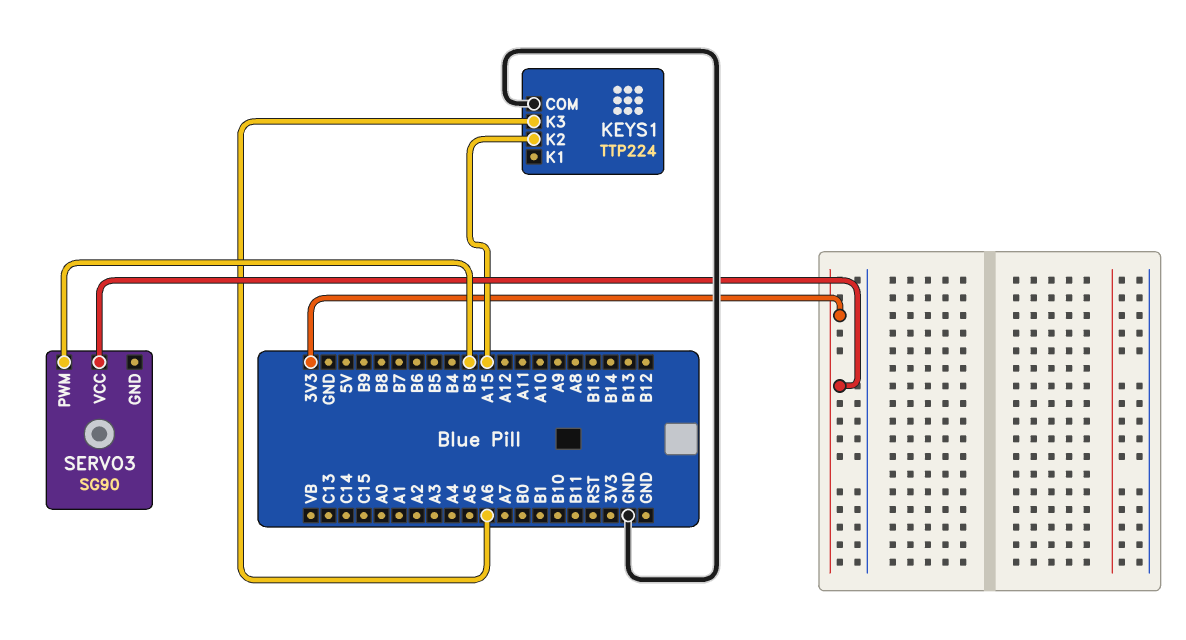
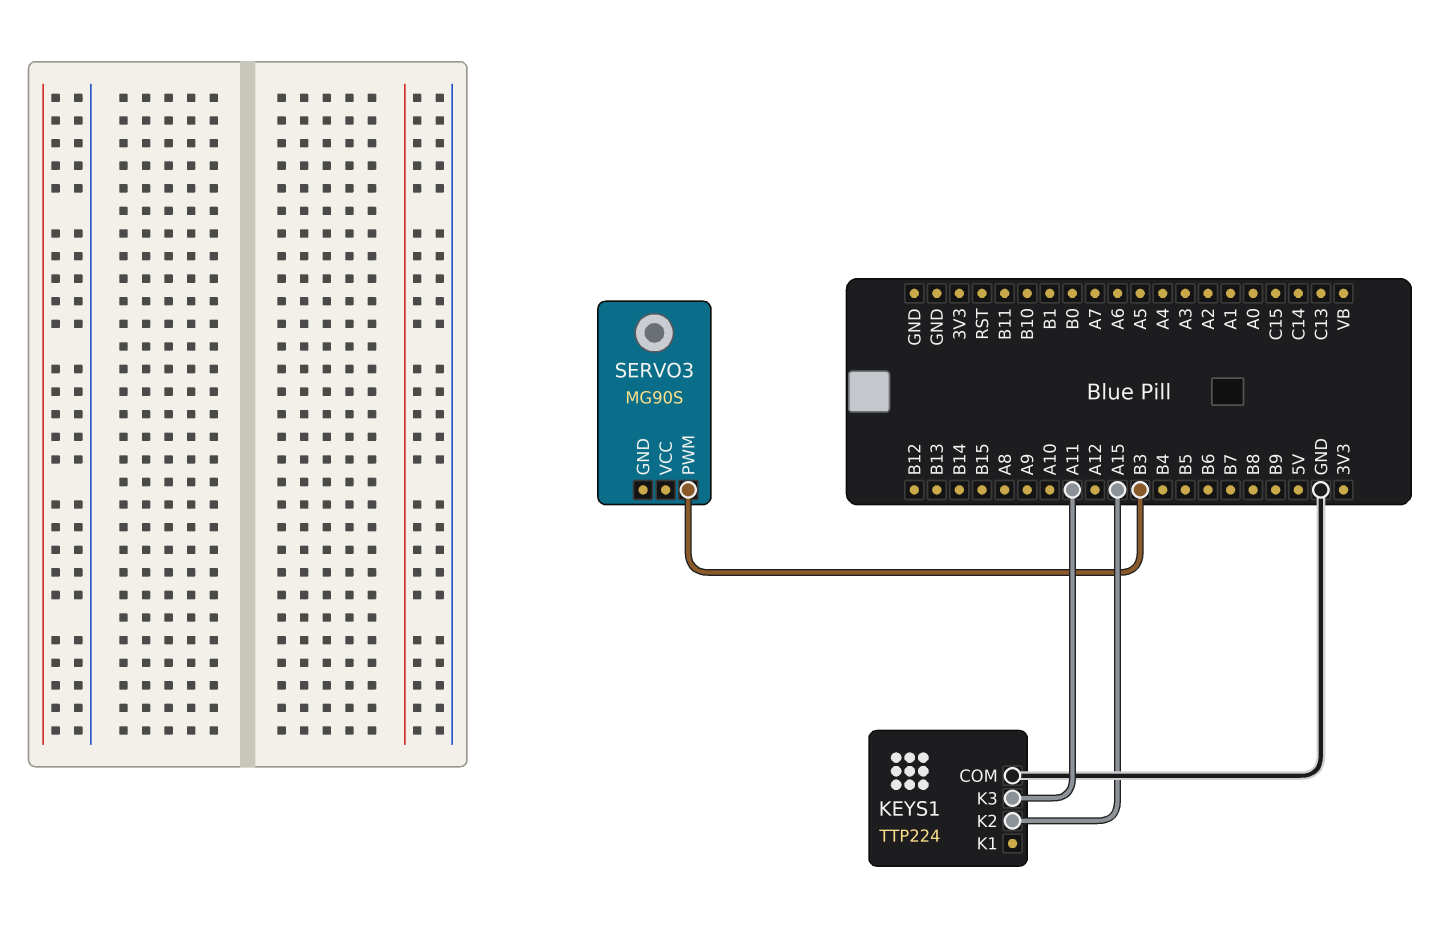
KEYS1 pin K3: A6 -> A11
SERVO3: SG90 -> MG90S
SERVO3 pin VCC: 3V3 -> none

